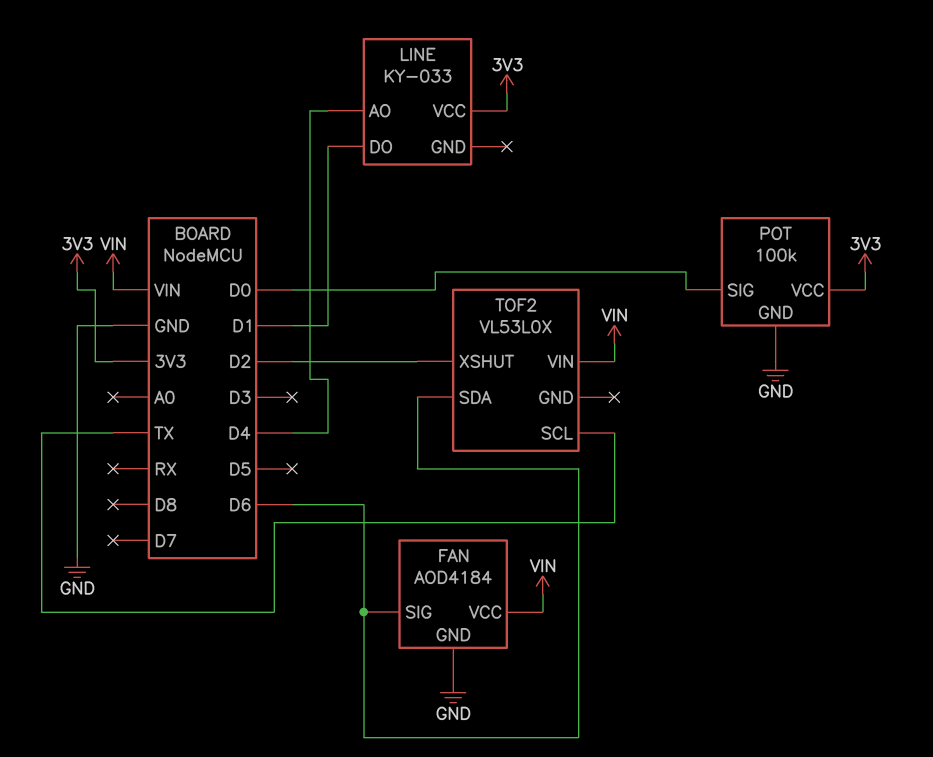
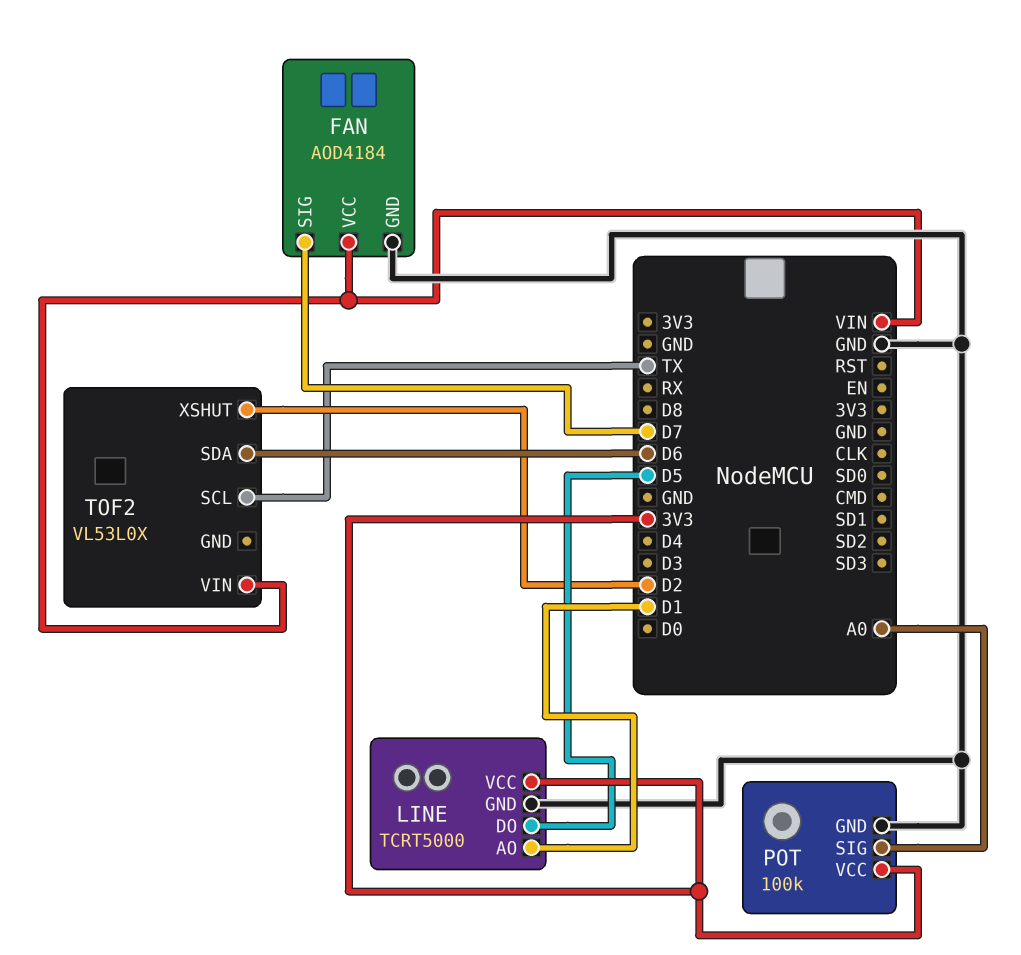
FAN pin SIG: D6 -> D7
LINE: KY-033 -> TCRT5000
LINE pin AO: D4 -> D1
LINE pin DO: D1 -> D5
LINE pin GND: none -> GND
POT pin SIG: D0 -> A0

